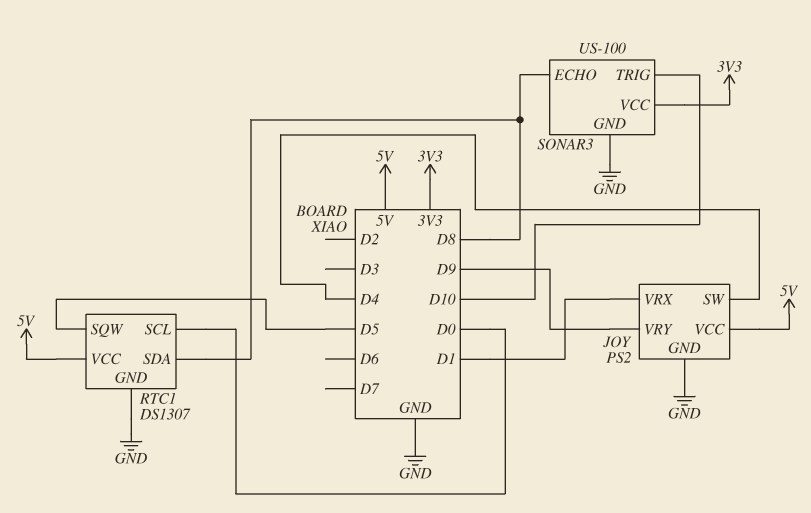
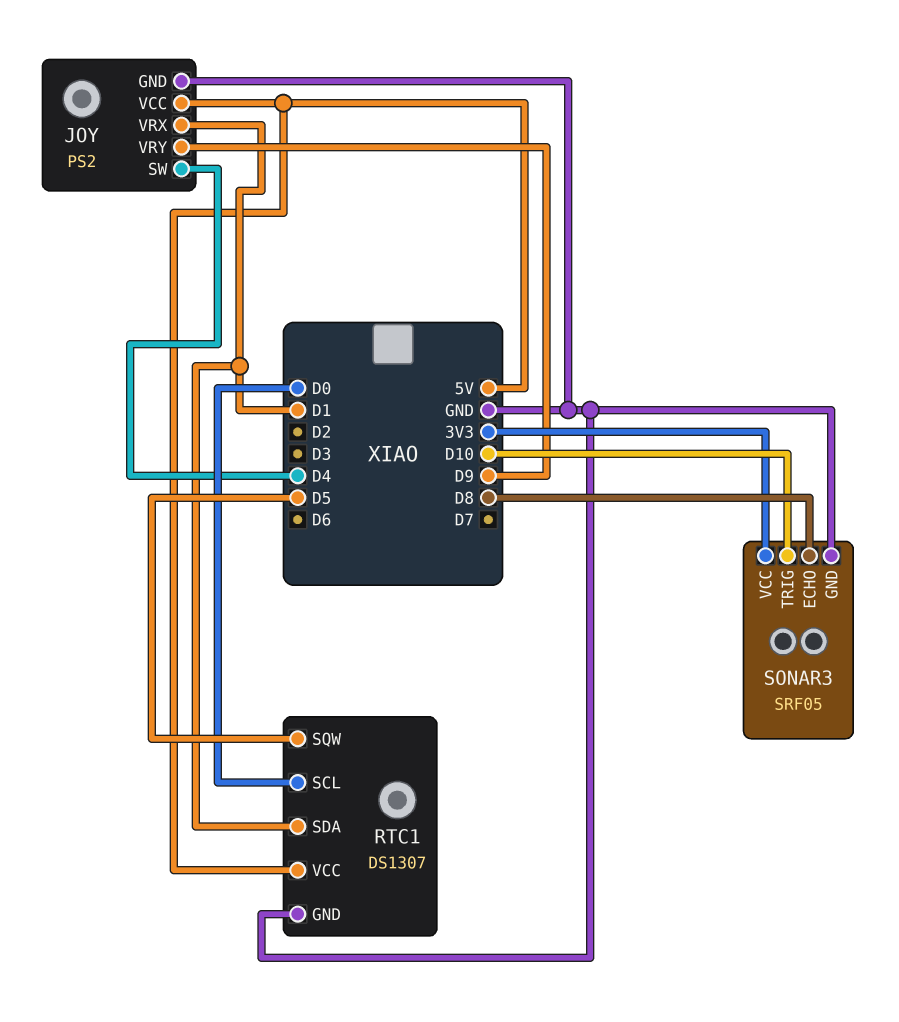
RTC1 pin SDA: D8 -> D1
SONAR3: US-100 -> SRF05

